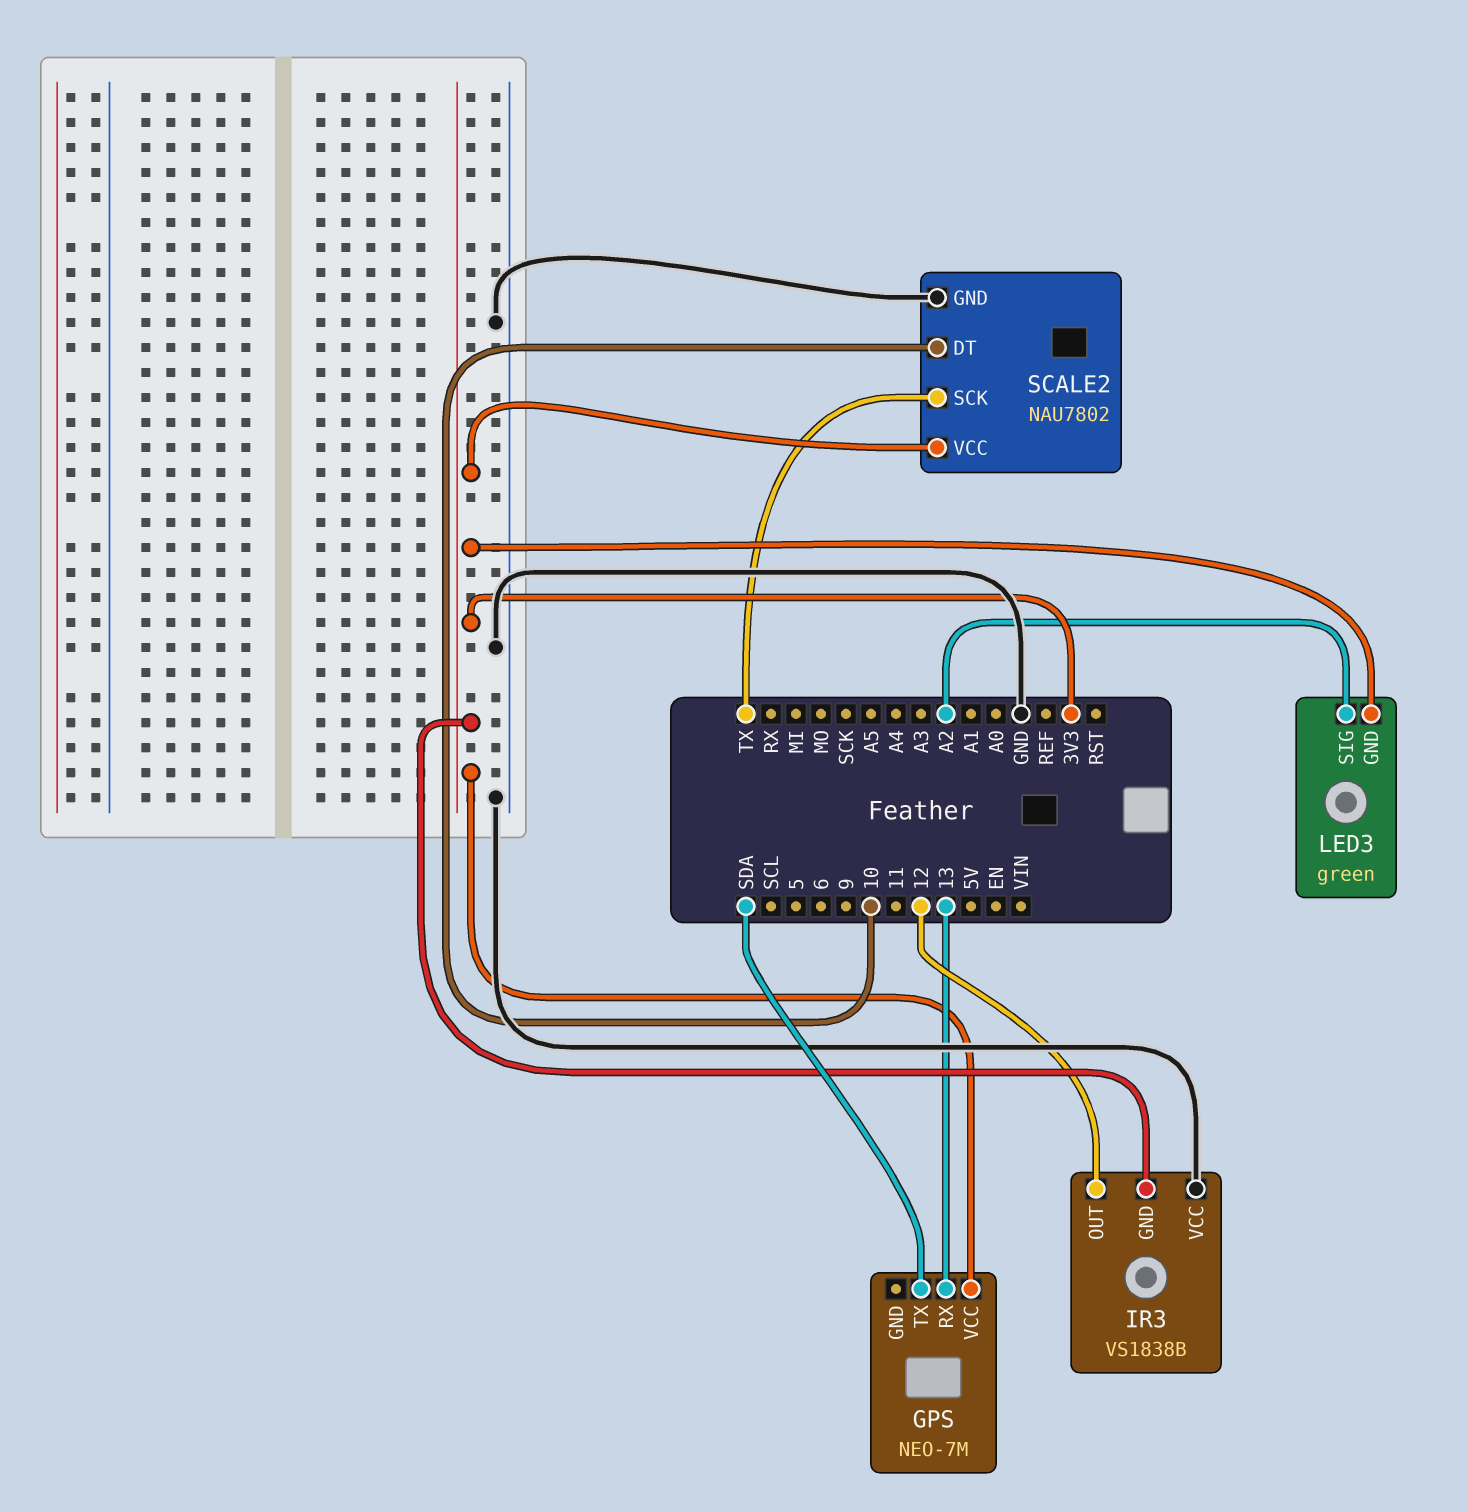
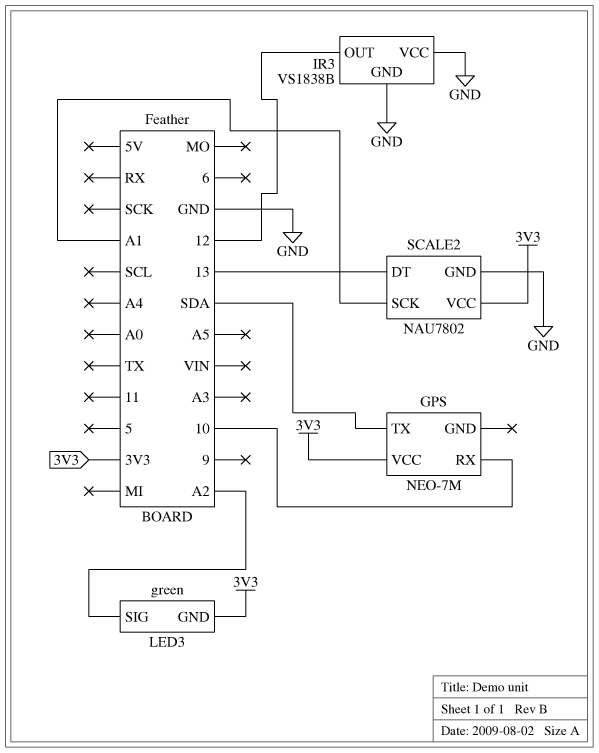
GPS pin RX: 13 -> 10
IR3 pin GND: 3V3 -> GND
SCALE2 pin DT: 10 -> 13
SCALE2 pin SCK: TX -> A1

